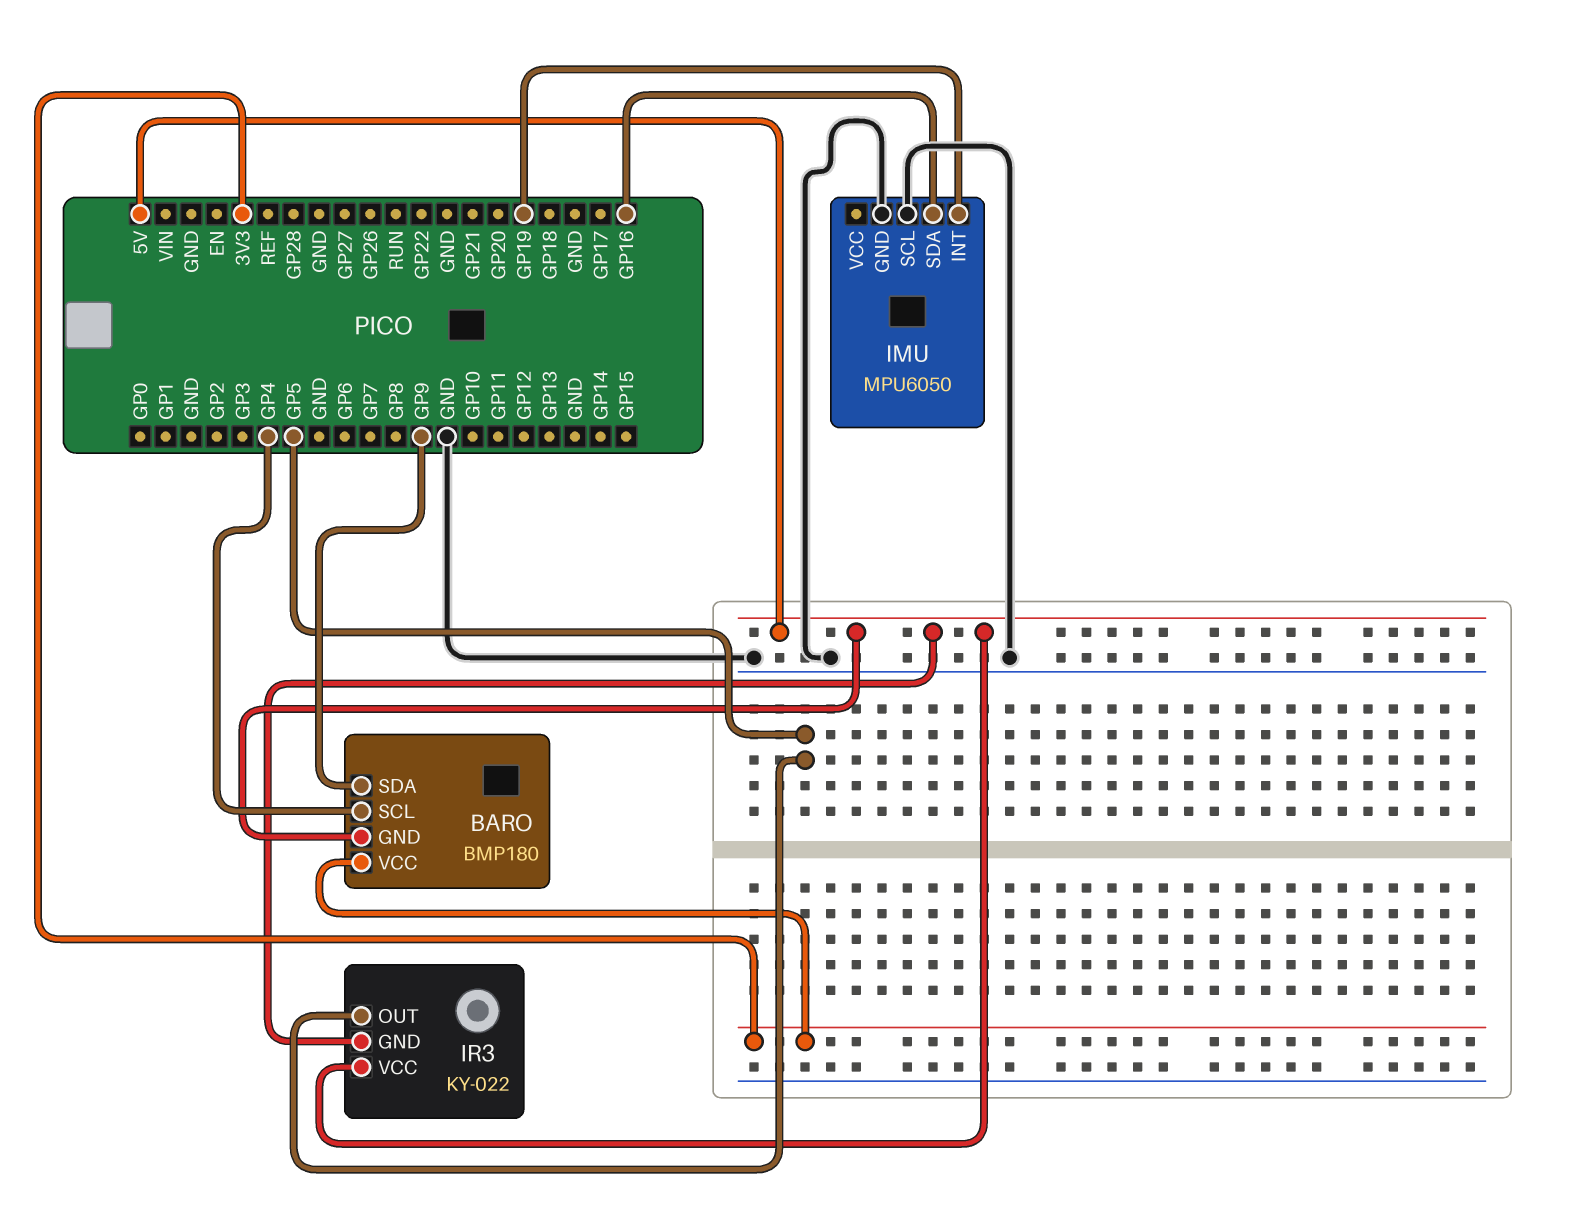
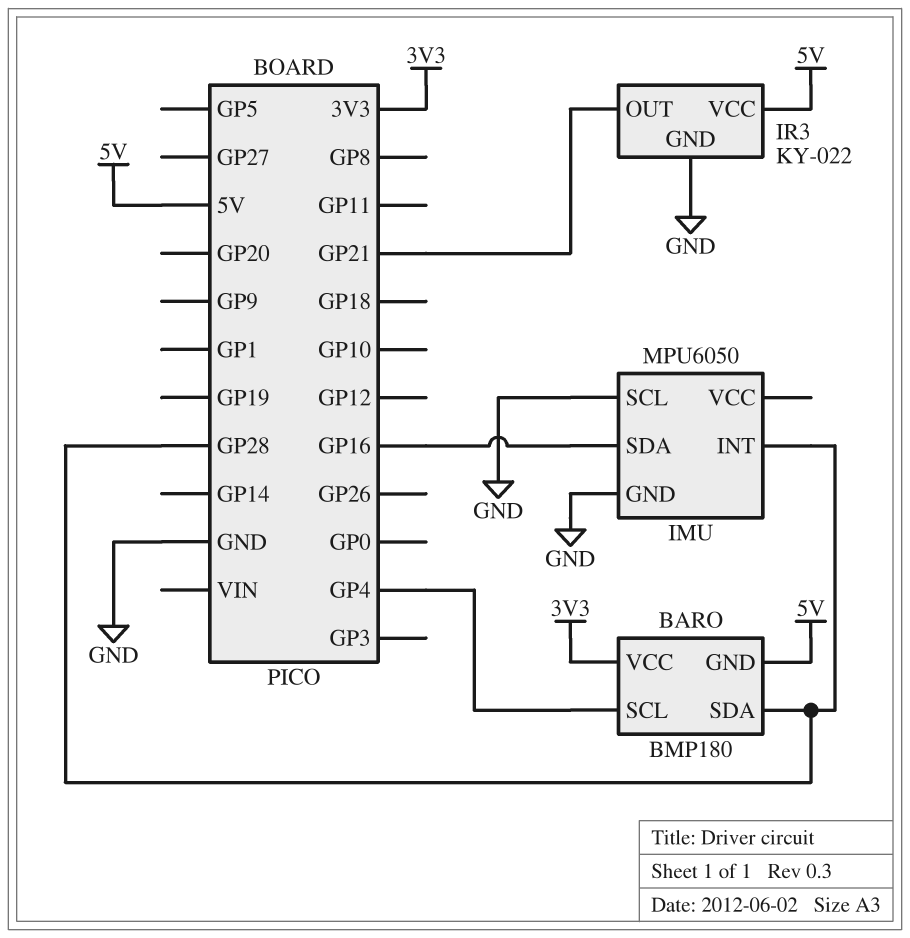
BARO pin SDA: GP9 -> GP28
IMU pin INT: GP19 -> GP28
IR3 pin GND: 5V -> GND
IR3 pin OUT: GP5 -> GP21

